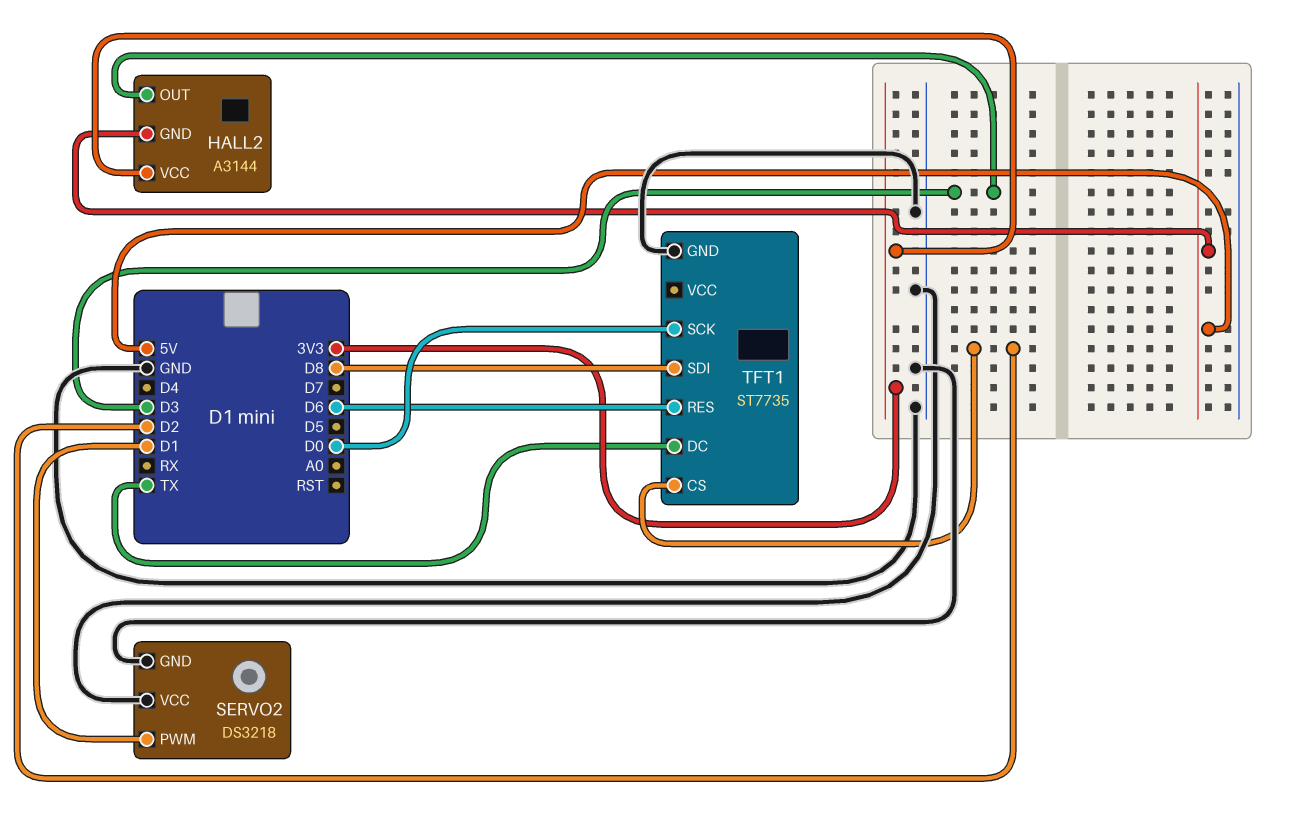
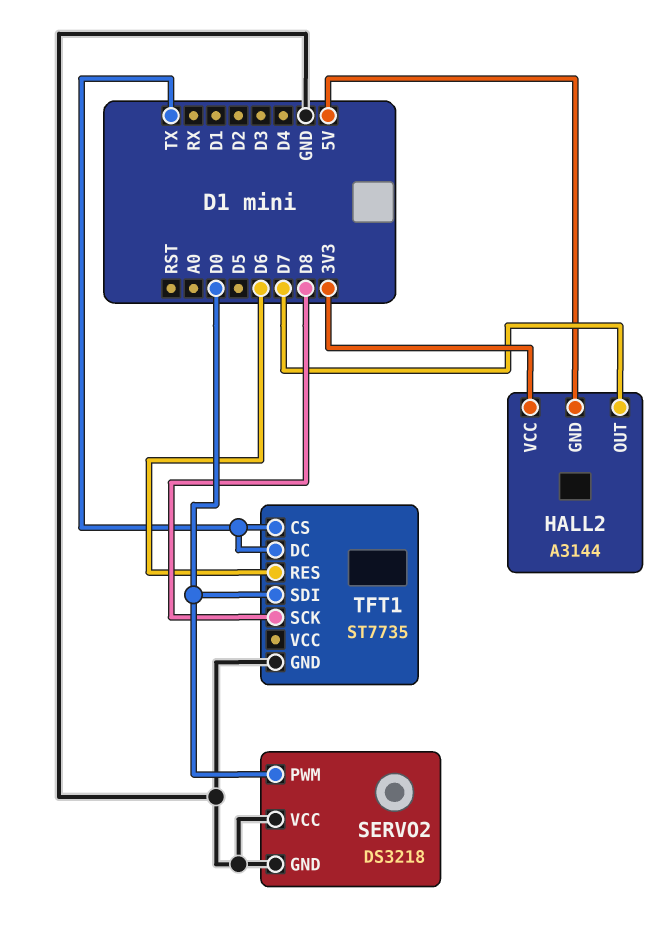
HALL2 pin OUT: D3 -> D7
SERVO2 pin PWM: D1 -> D0
TFT1 pin CS: D2 -> TX
TFT1 pin SCK: D0 -> D8
TFT1 pin SDI: D8 -> D0

